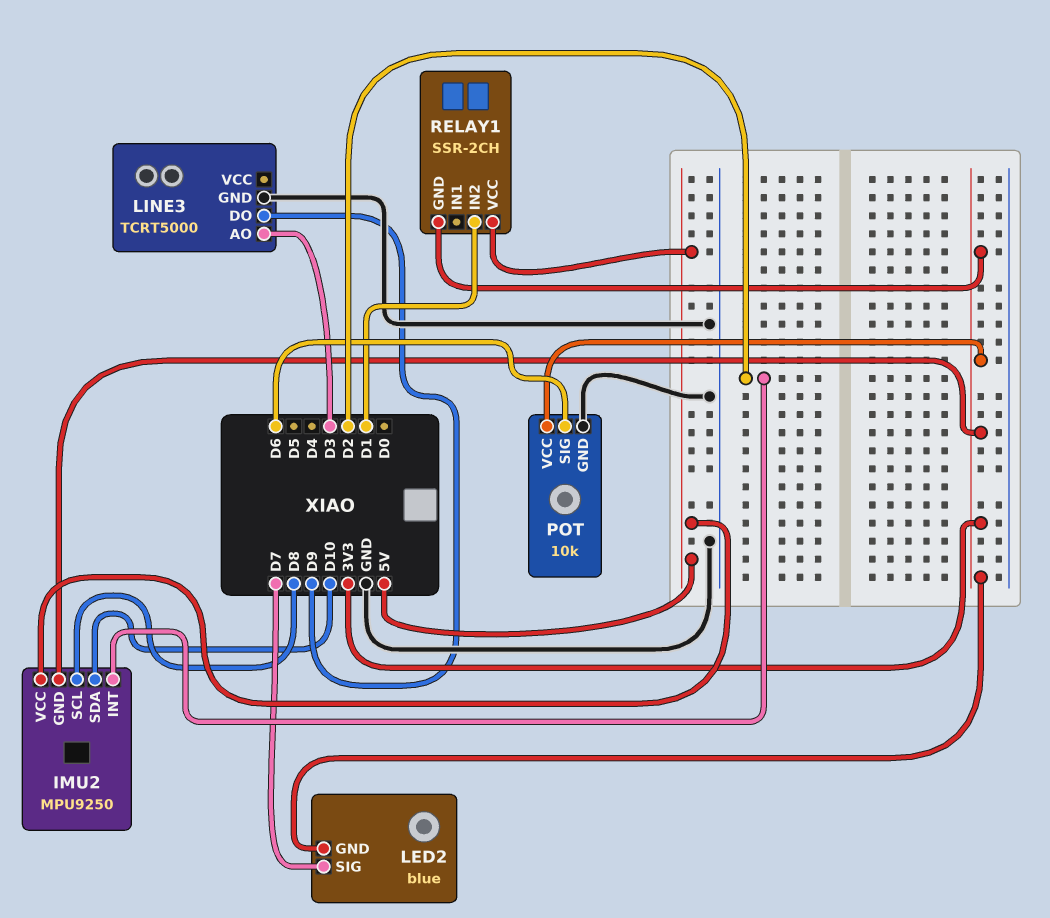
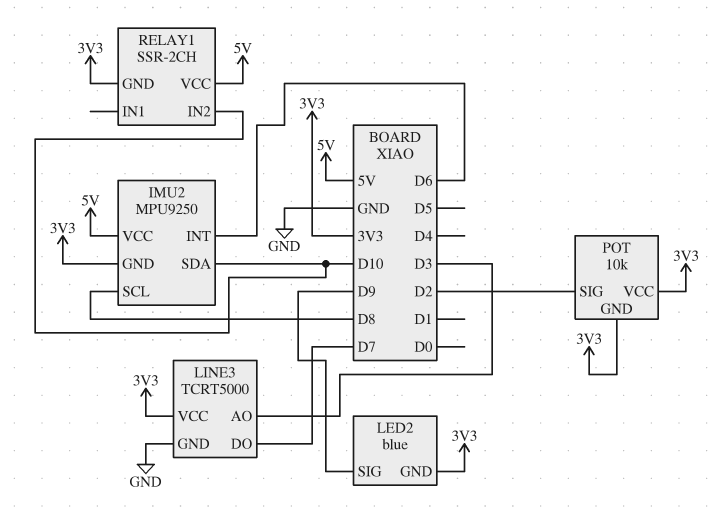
IMU2 pin INT: D2 -> D6
LED2 pin SIG: D7 -> D9
LINE3 pin DO: D9 -> D7
LINE3 pin VCC: none -> 3V3
POT pin GND: GND -> 3V3
POT pin SIG: D6 -> D2
RELAY1 pin IN2: D1 -> D10

